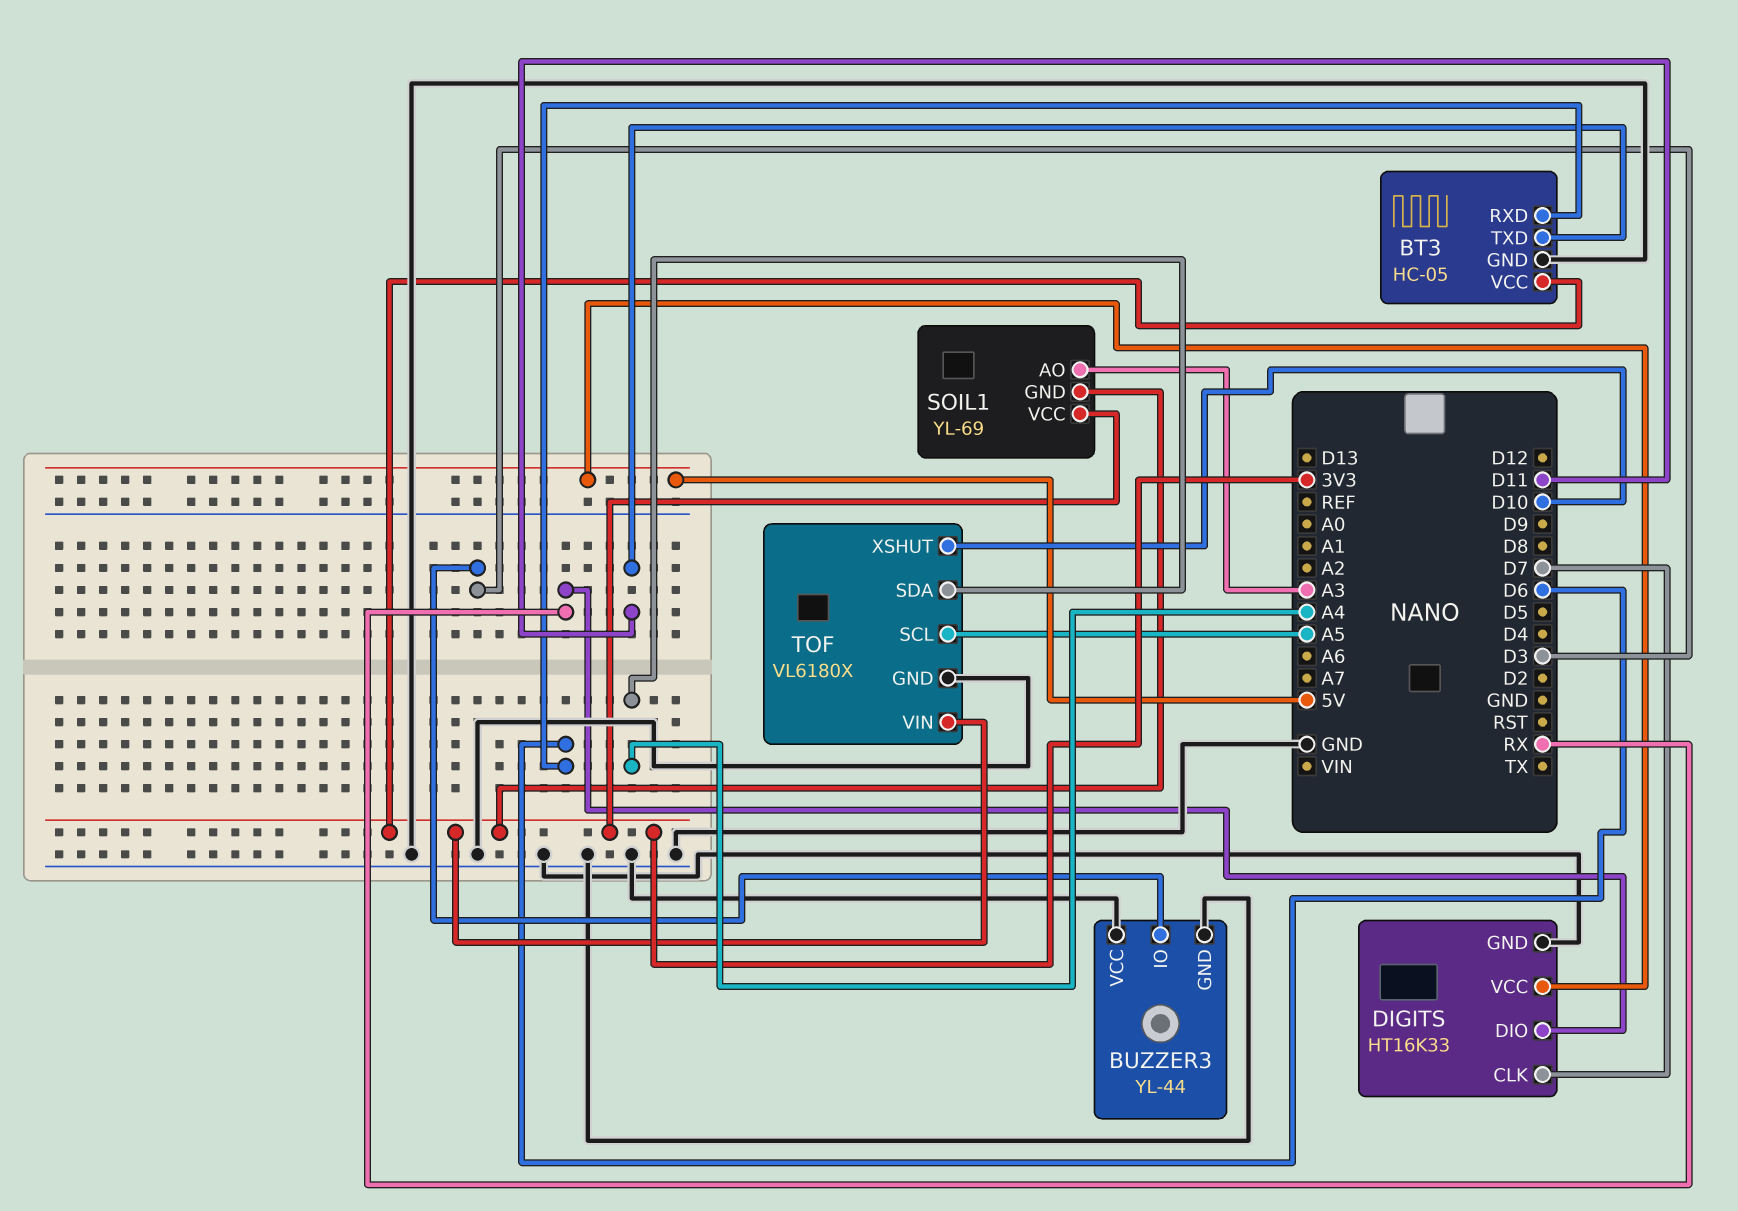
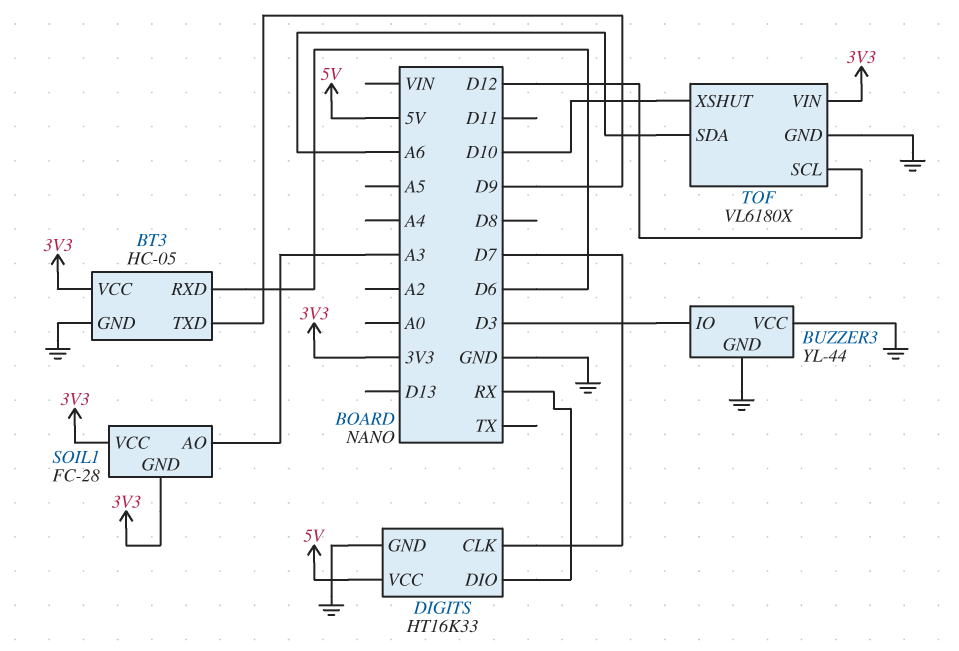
BT3 pin TXD: D11 -> D9
SOIL1: YL-69 -> FC-28
TOF pin SCL: A5 -> D12
TOF pin SDA: A4 -> A6

